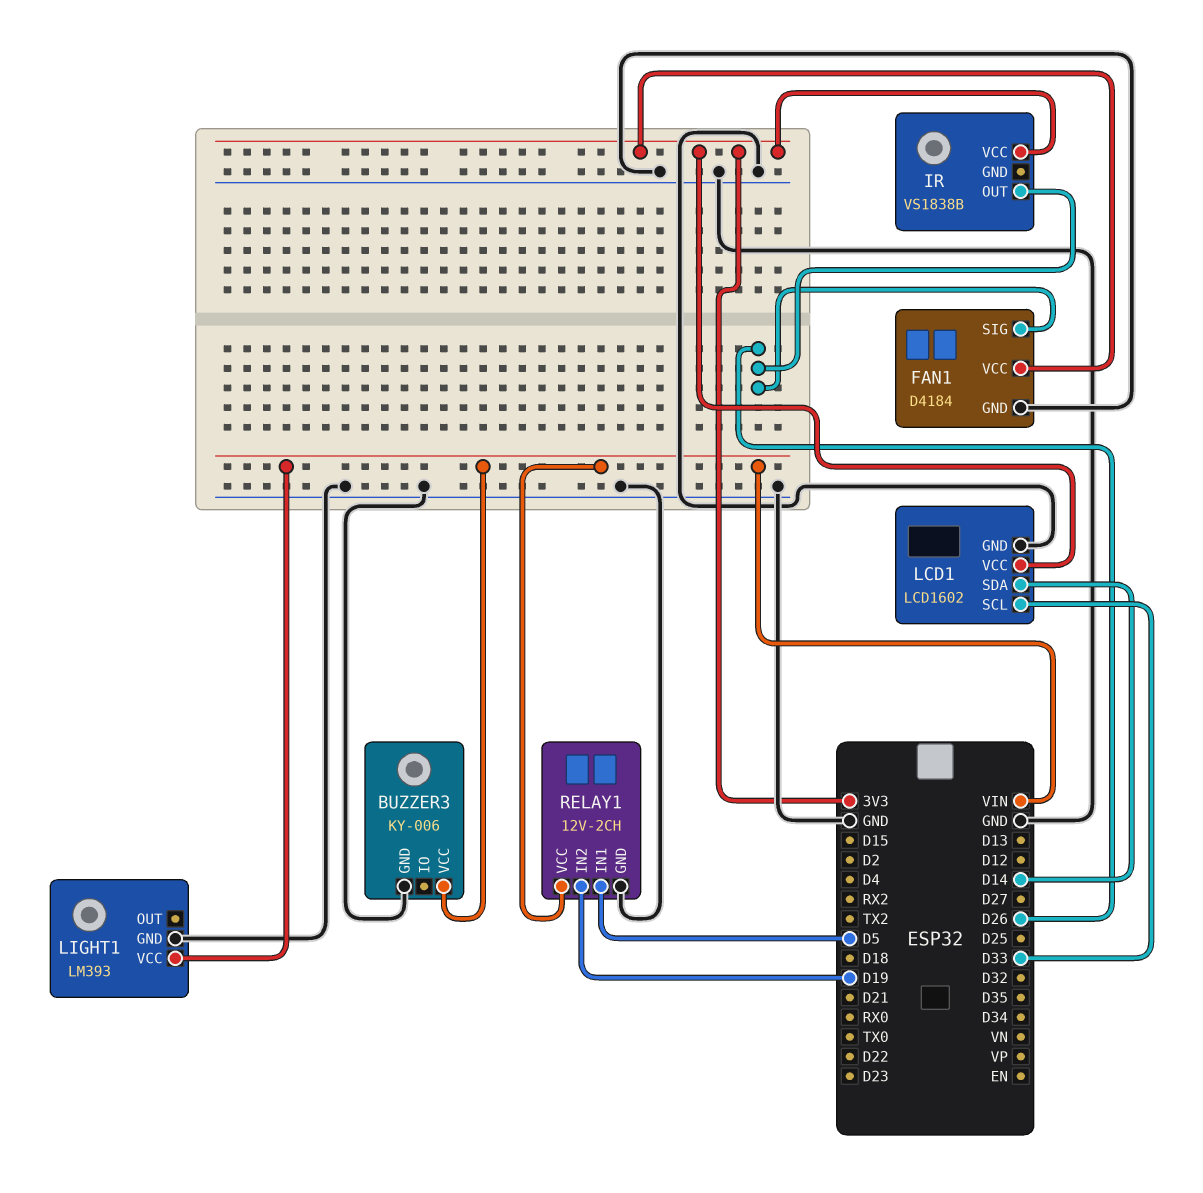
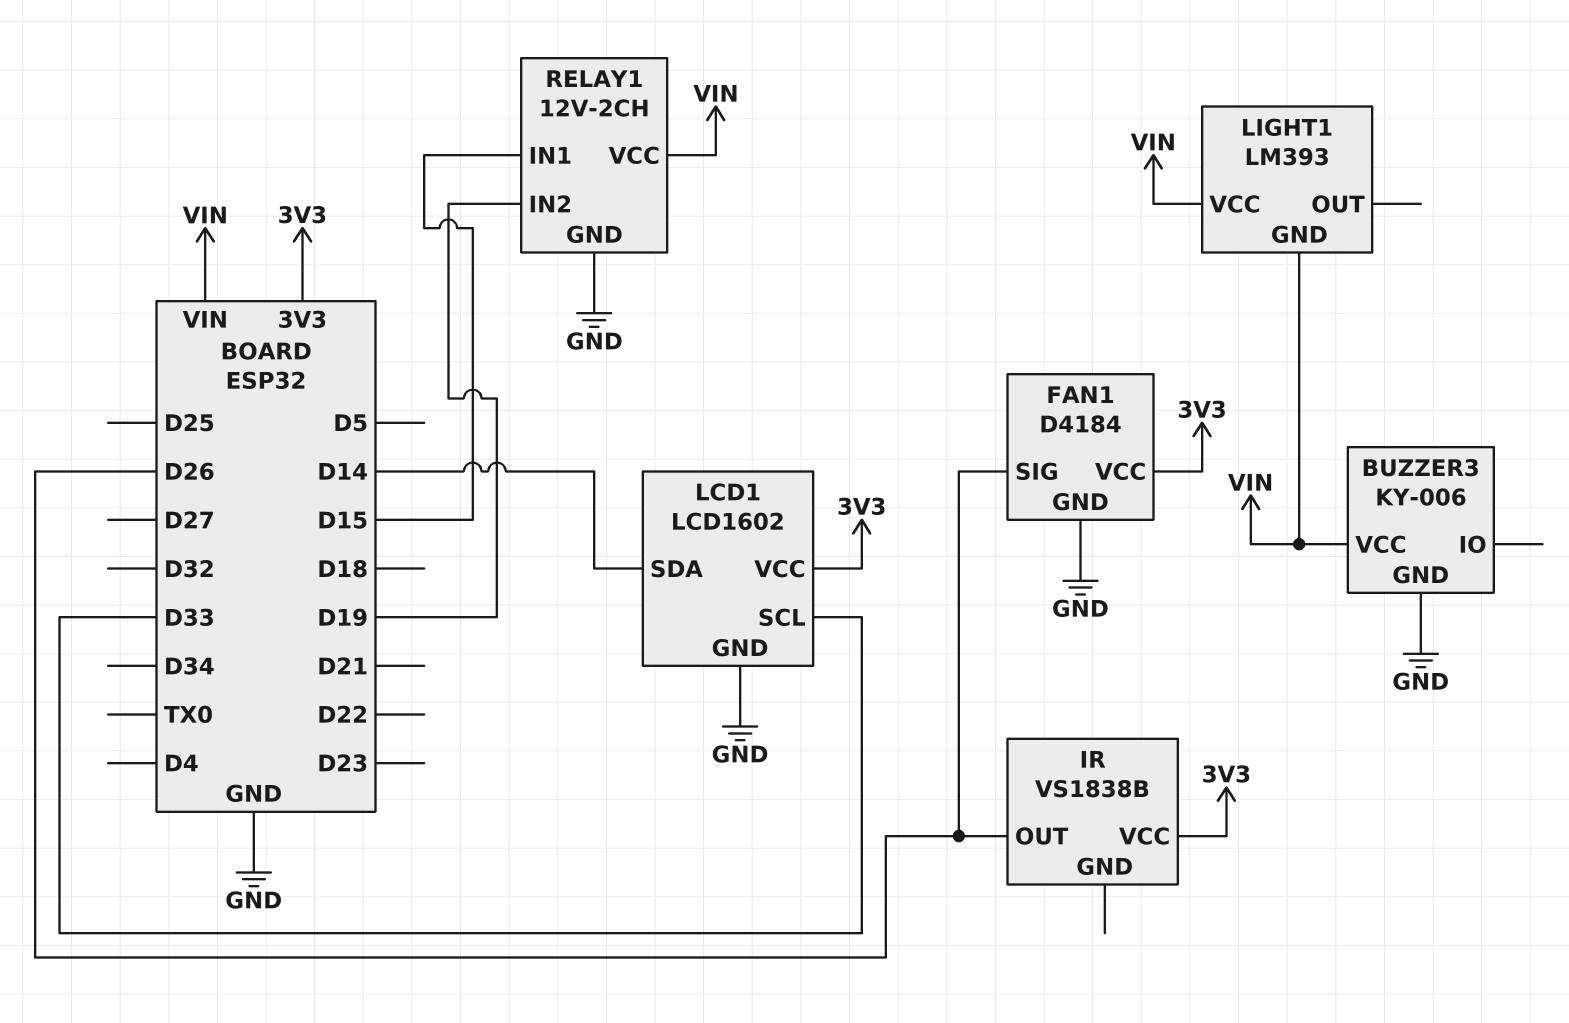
LIGHT1 pin GND: GND -> VIN
RELAY1 pin IN1: D5 -> D15

